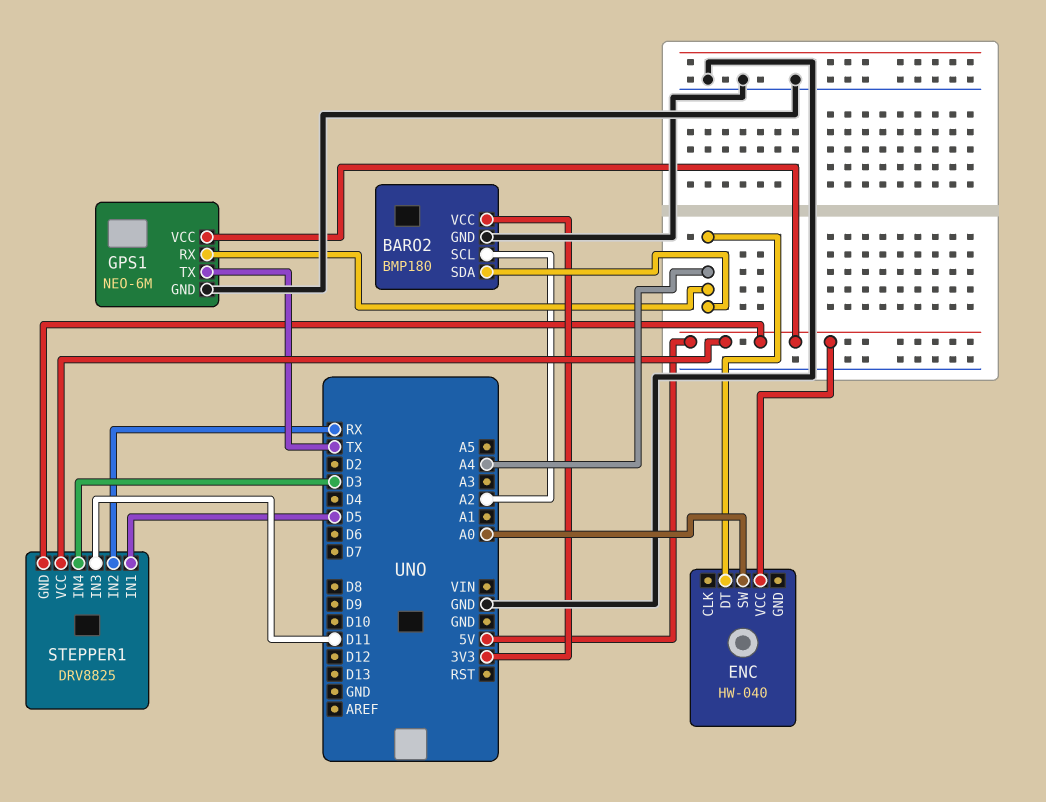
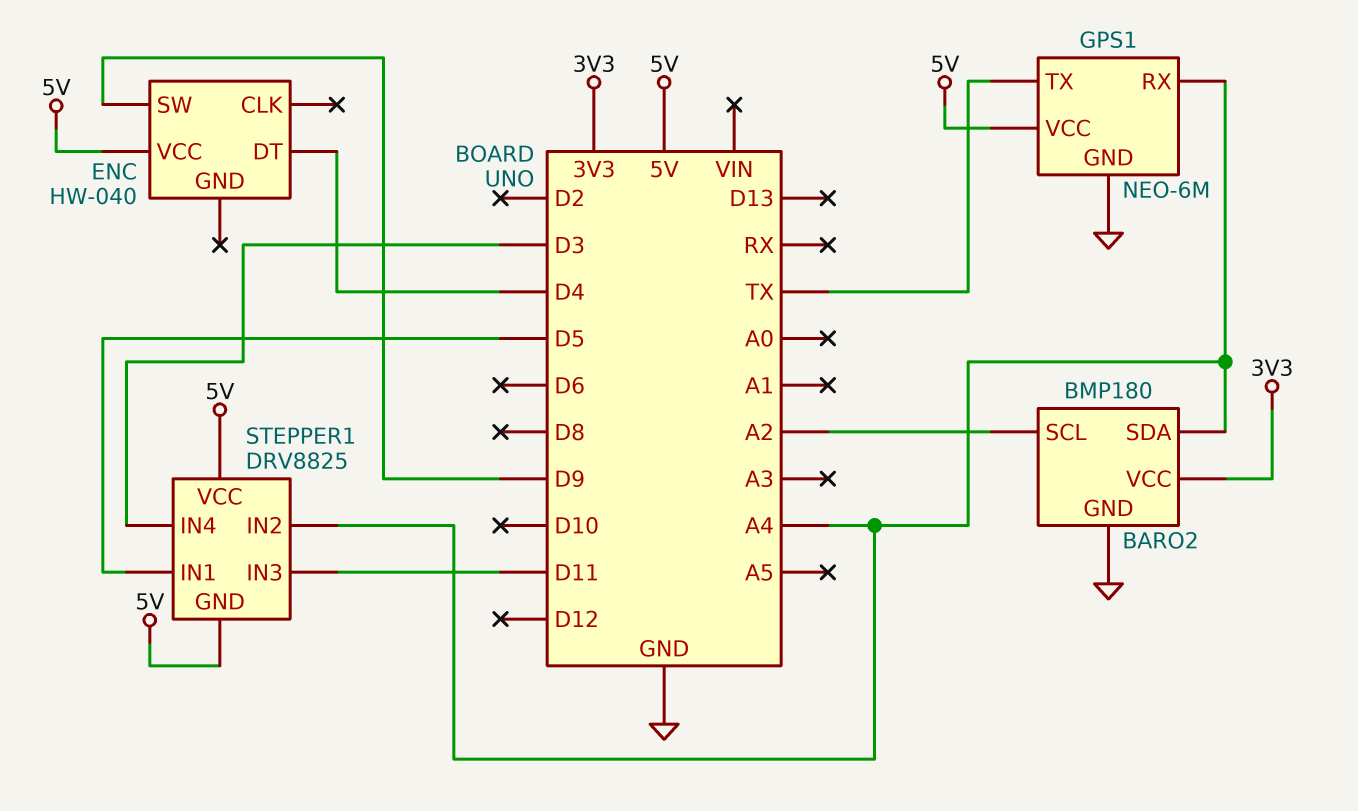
ENC pin DT: A4 -> D4
ENC pin SW: A0 -> D9
STEPPER1 pin IN2: RX -> A4

